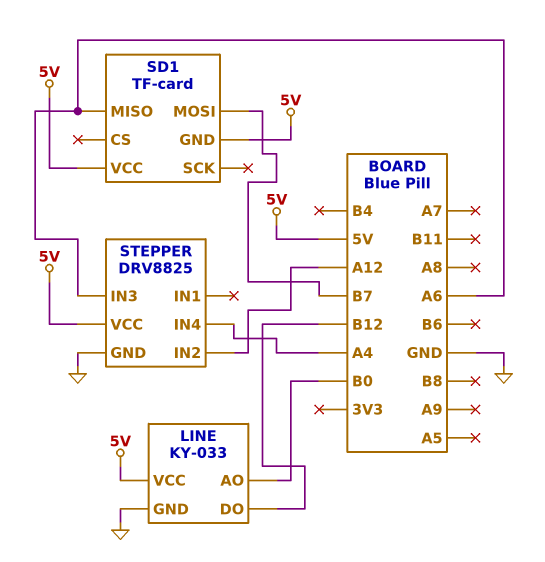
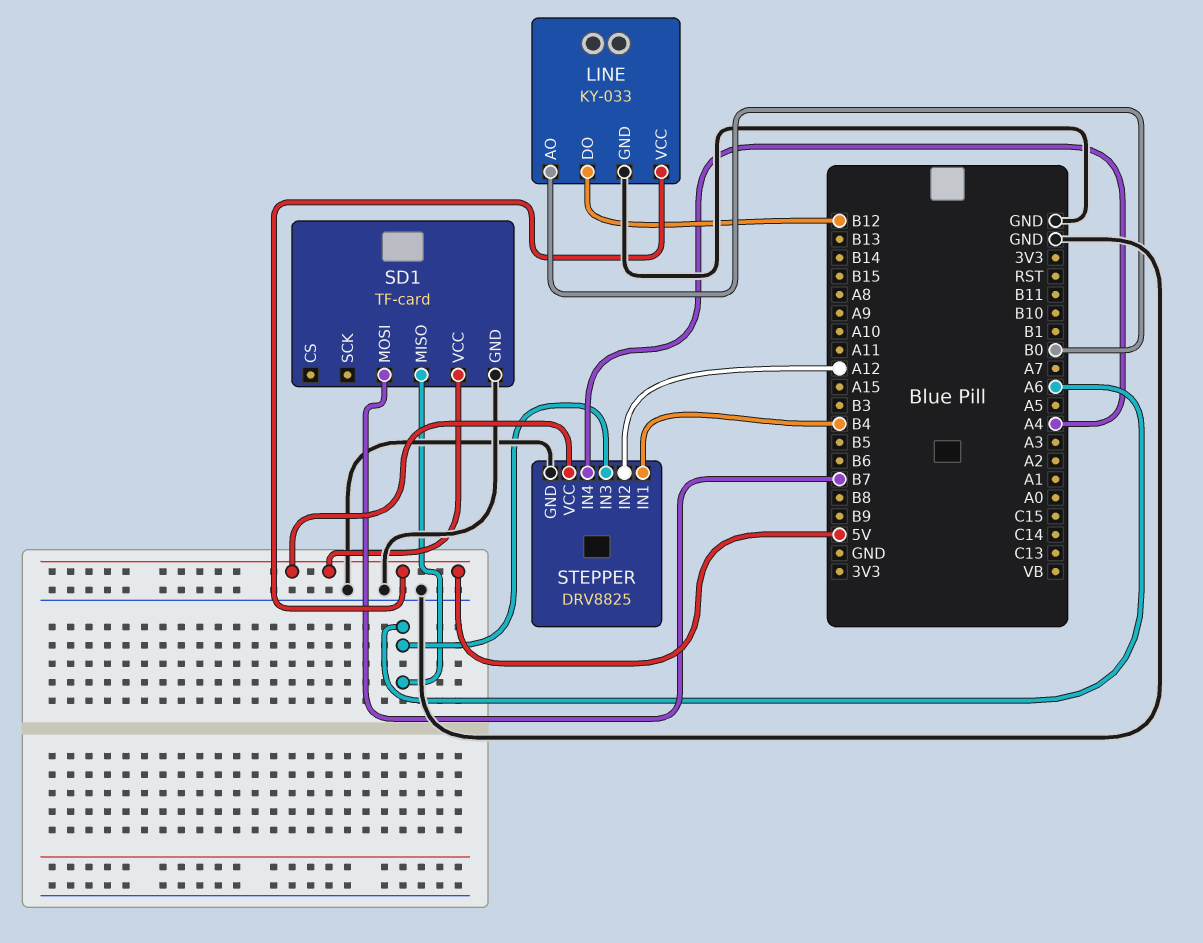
SD1 pin GND: 5V -> GND
STEPPER pin IN1: none -> B4

